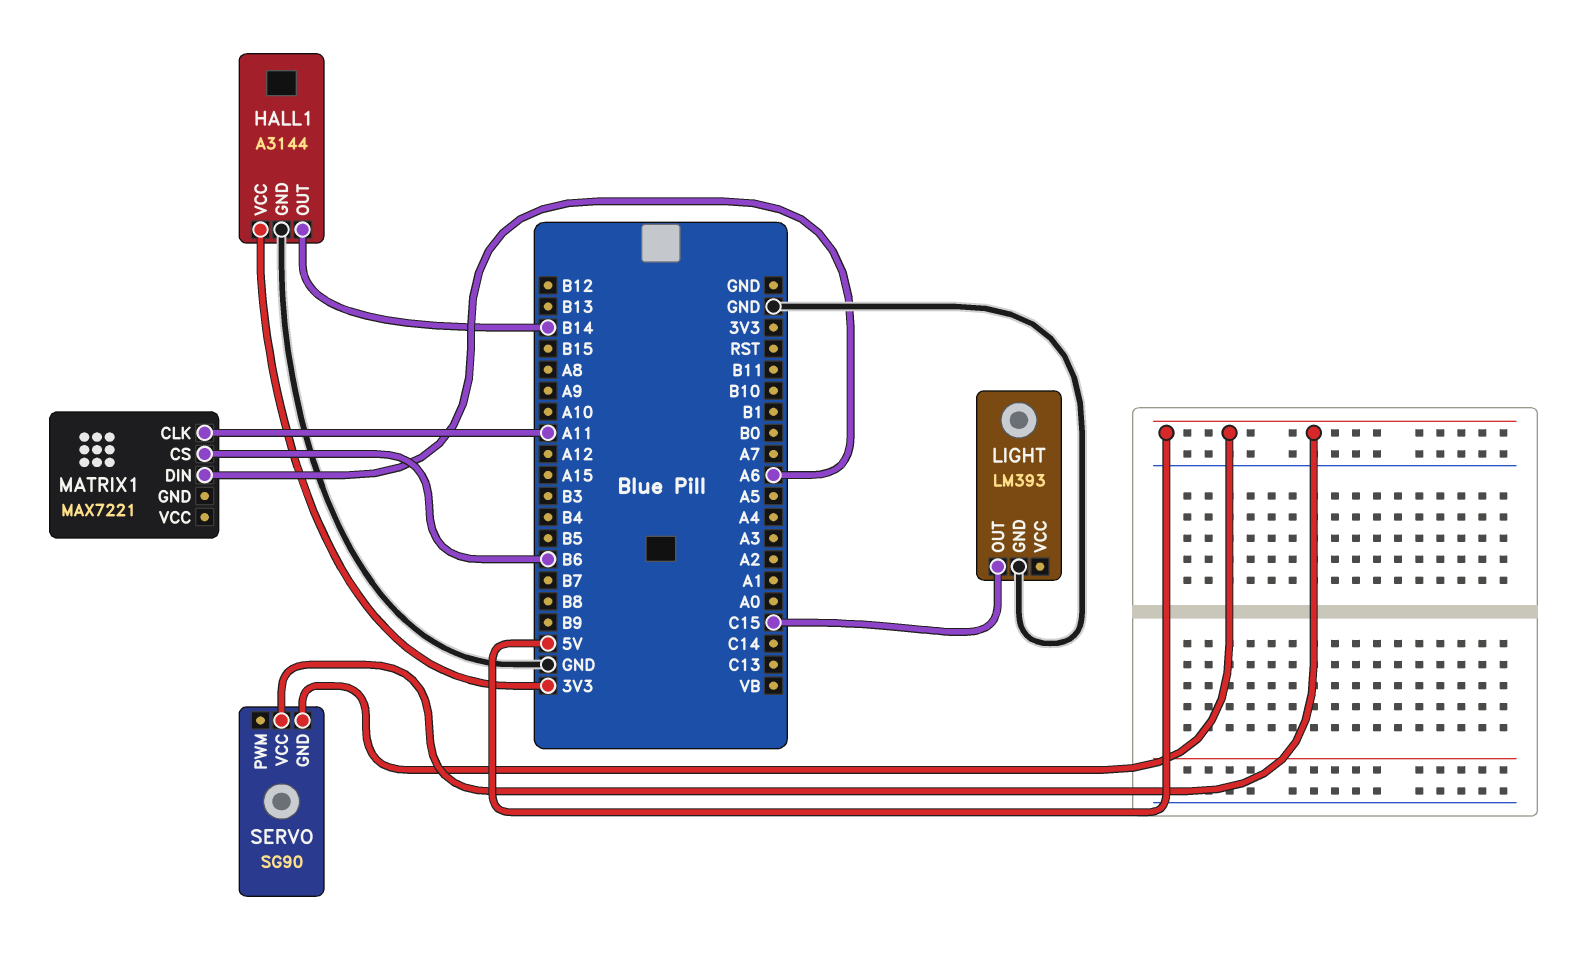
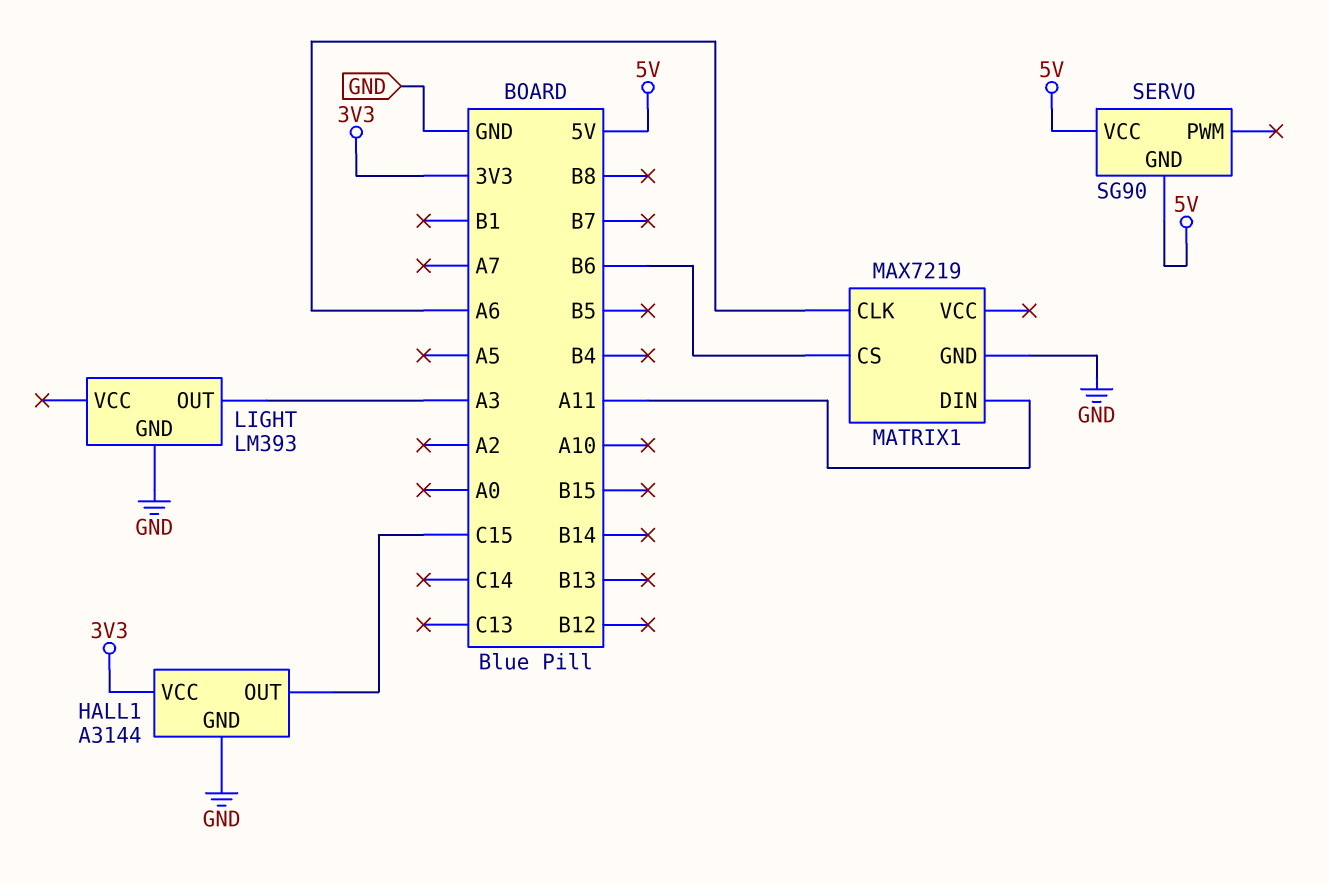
HALL1 pin OUT: B14 -> C15
LIGHT pin OUT: C15 -> A3
MATRIX1: MAX7221 -> MAX7219
MATRIX1 pin CLK: A11 -> A6
MATRIX1 pin DIN: A6 -> A11
MATRIX1 pin GND: none -> GND

